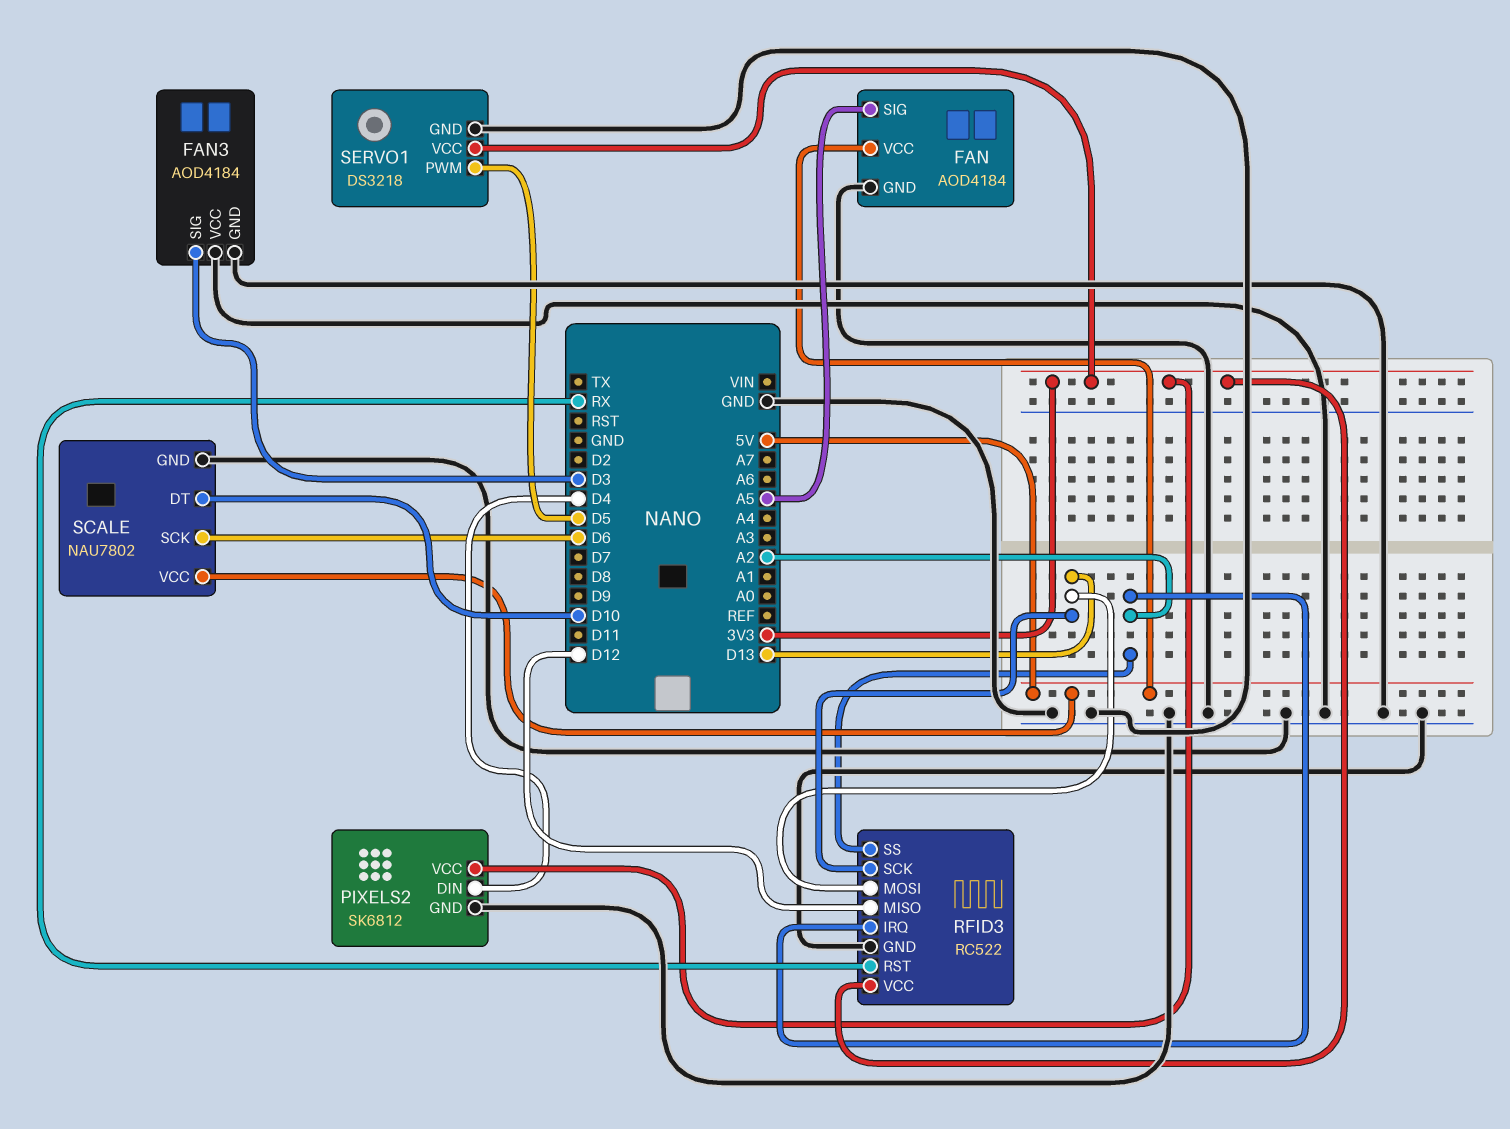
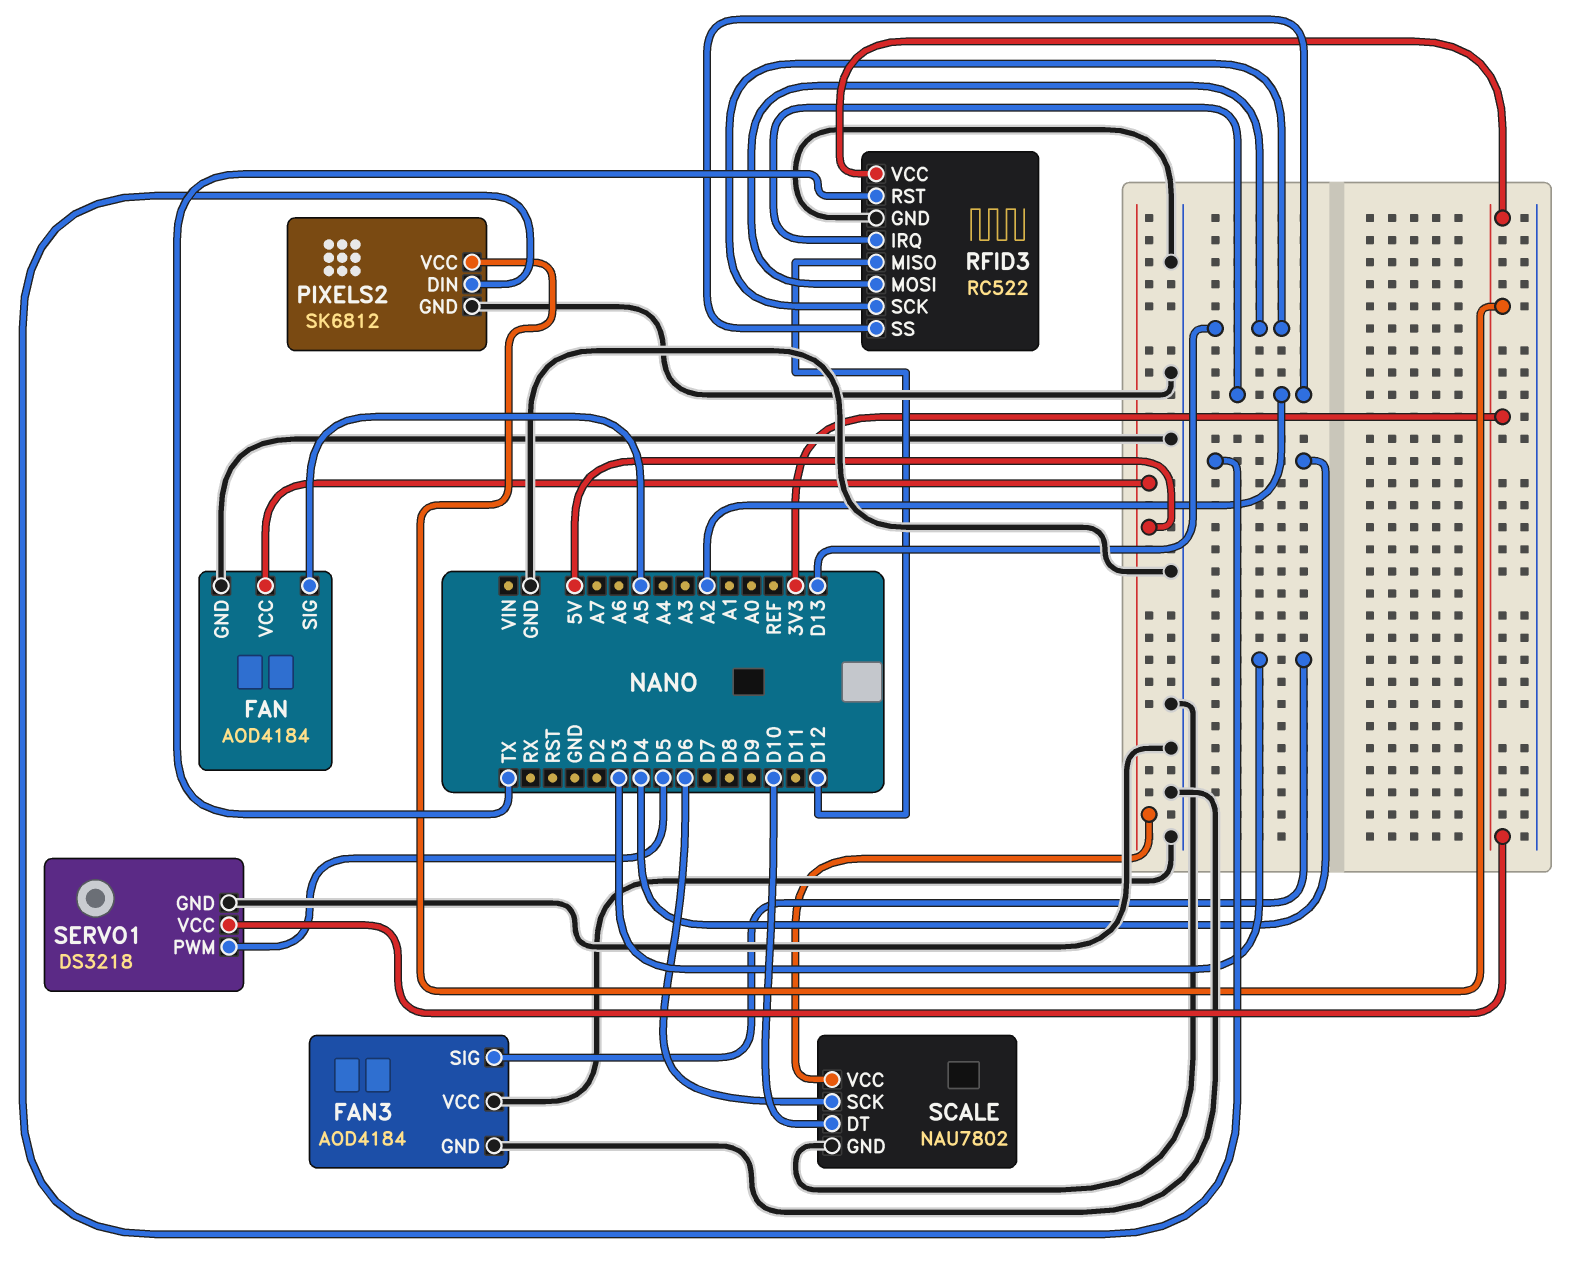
RFID3 pin RST: RX -> TX

